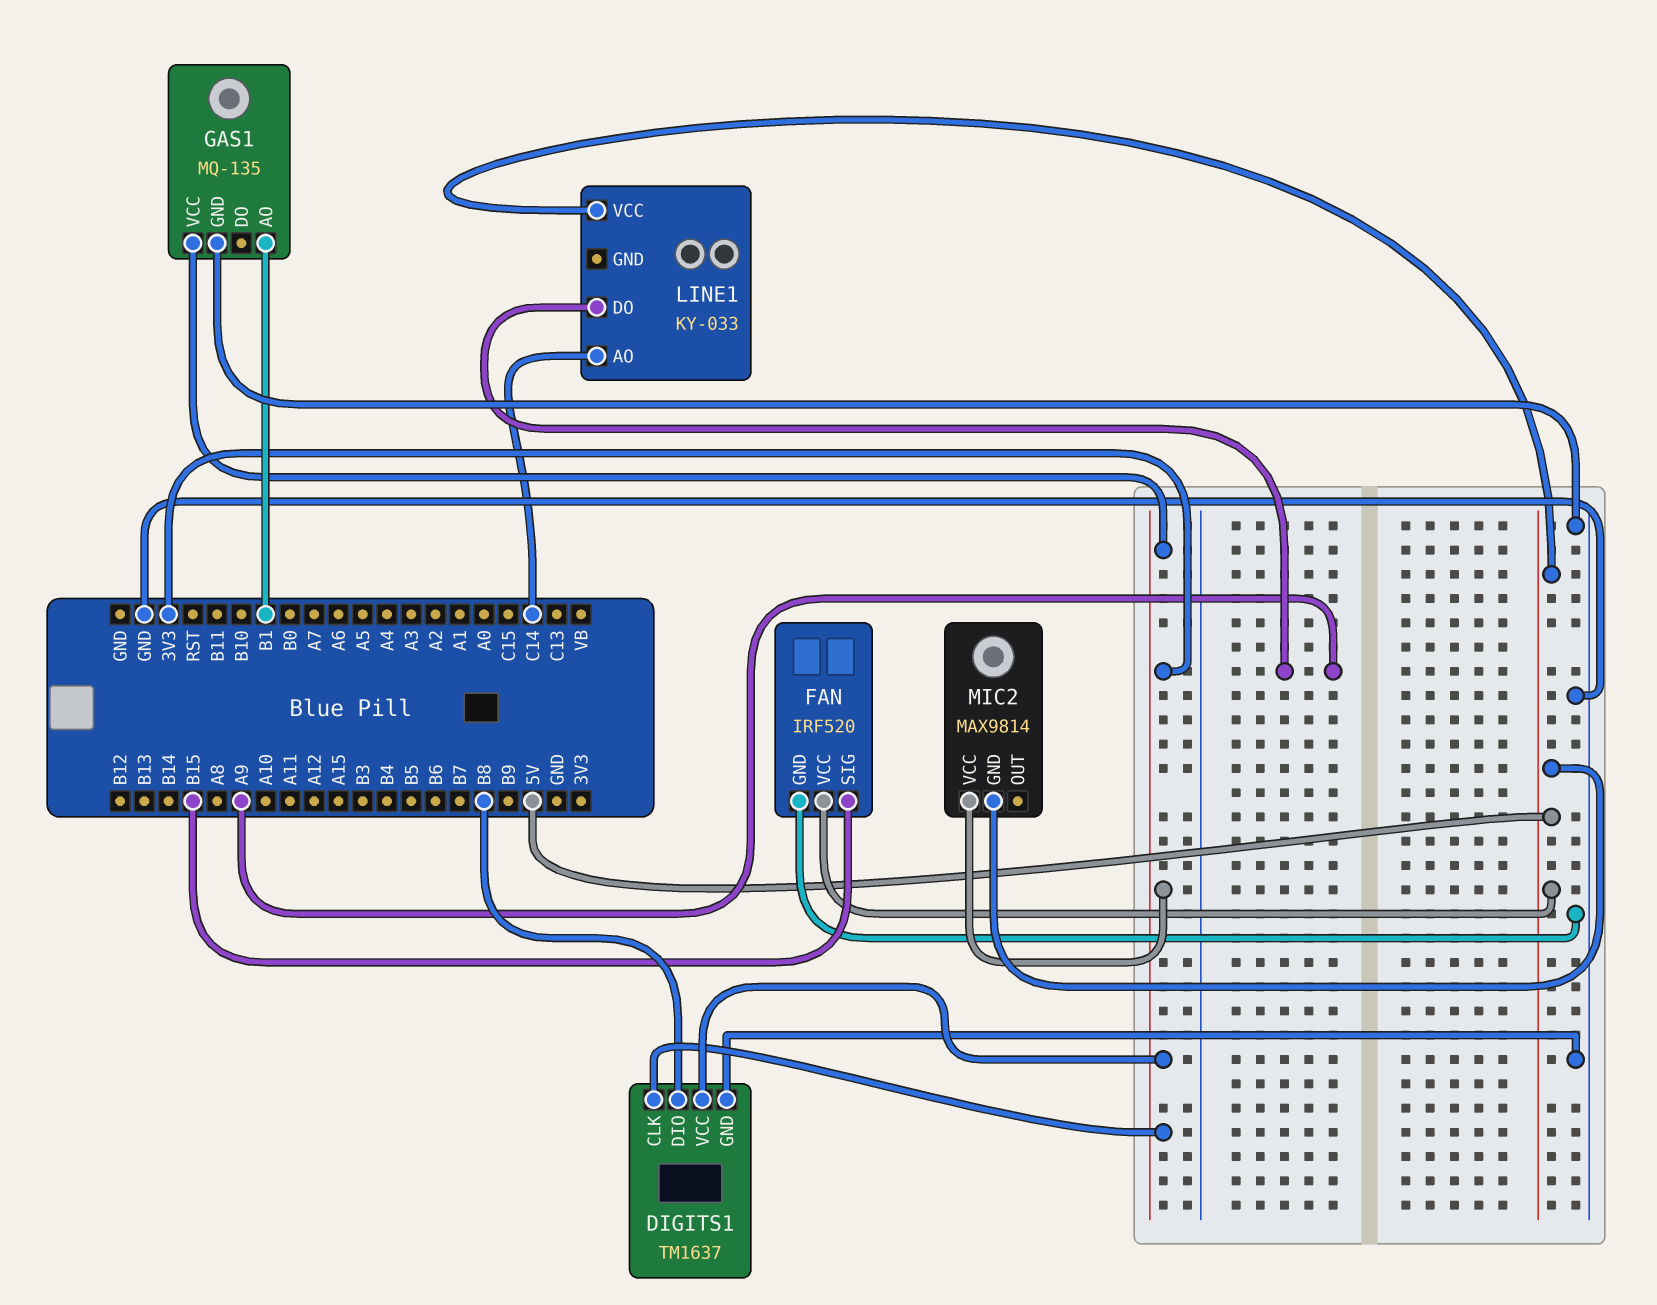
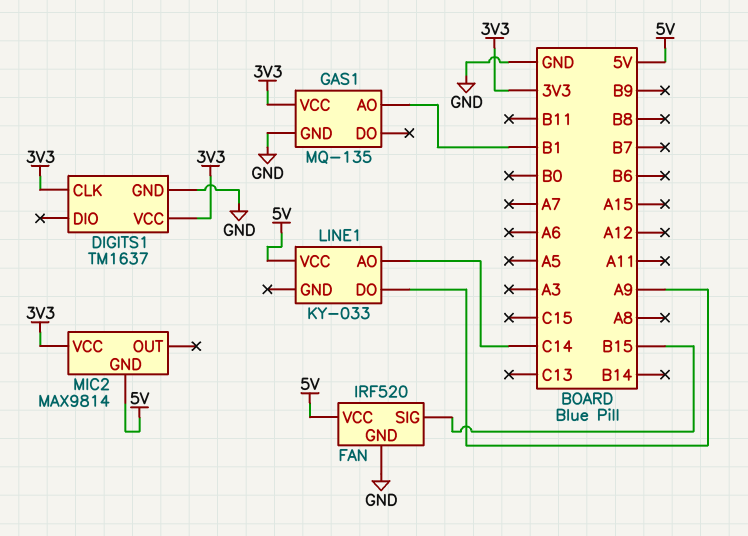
DIGITS1 pin DIO: B8 -> none

